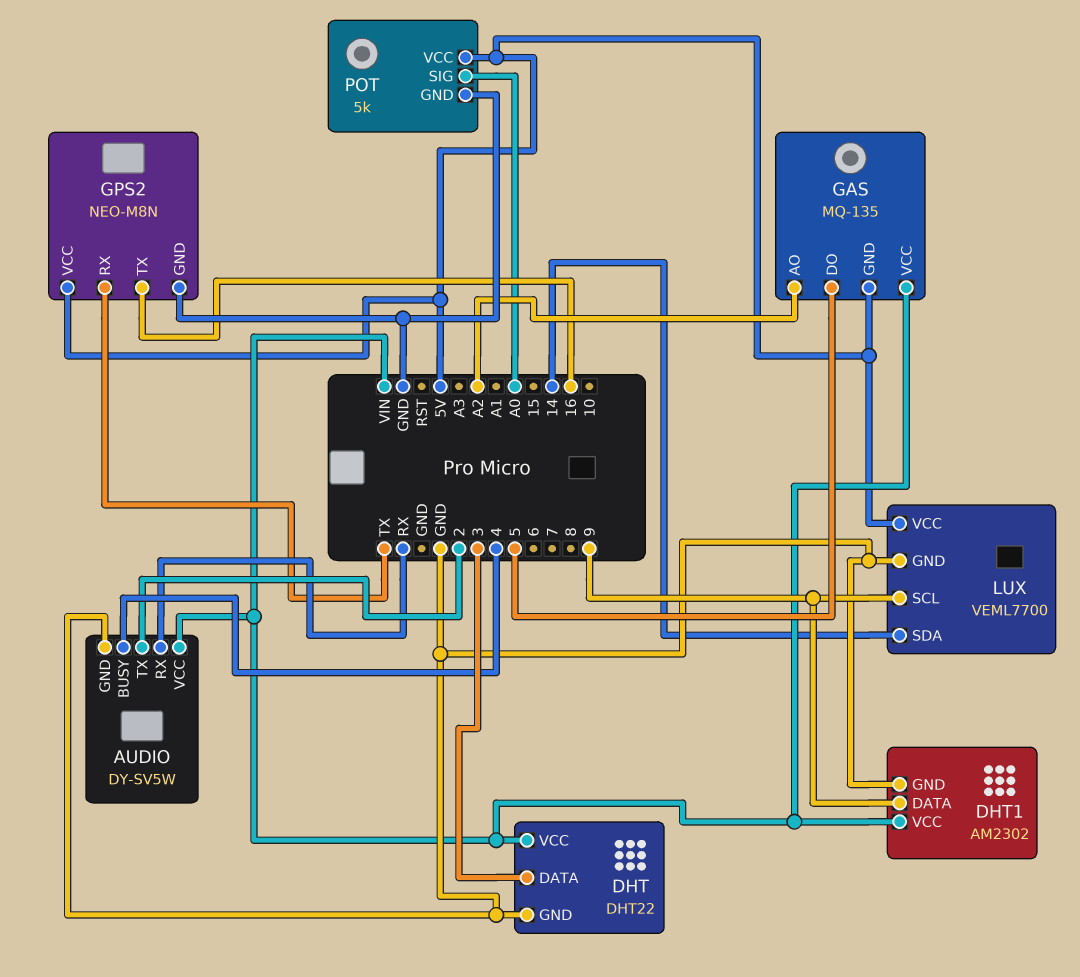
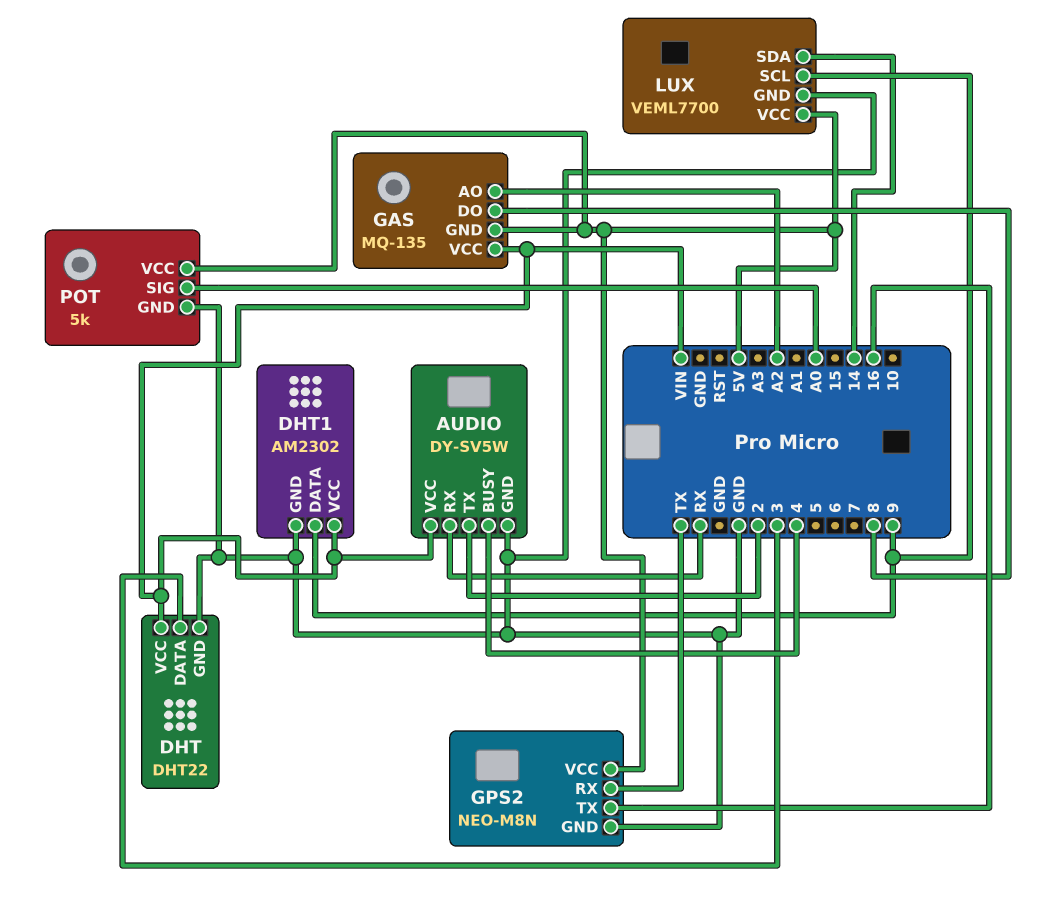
GAS pin DO: 5 -> 8

